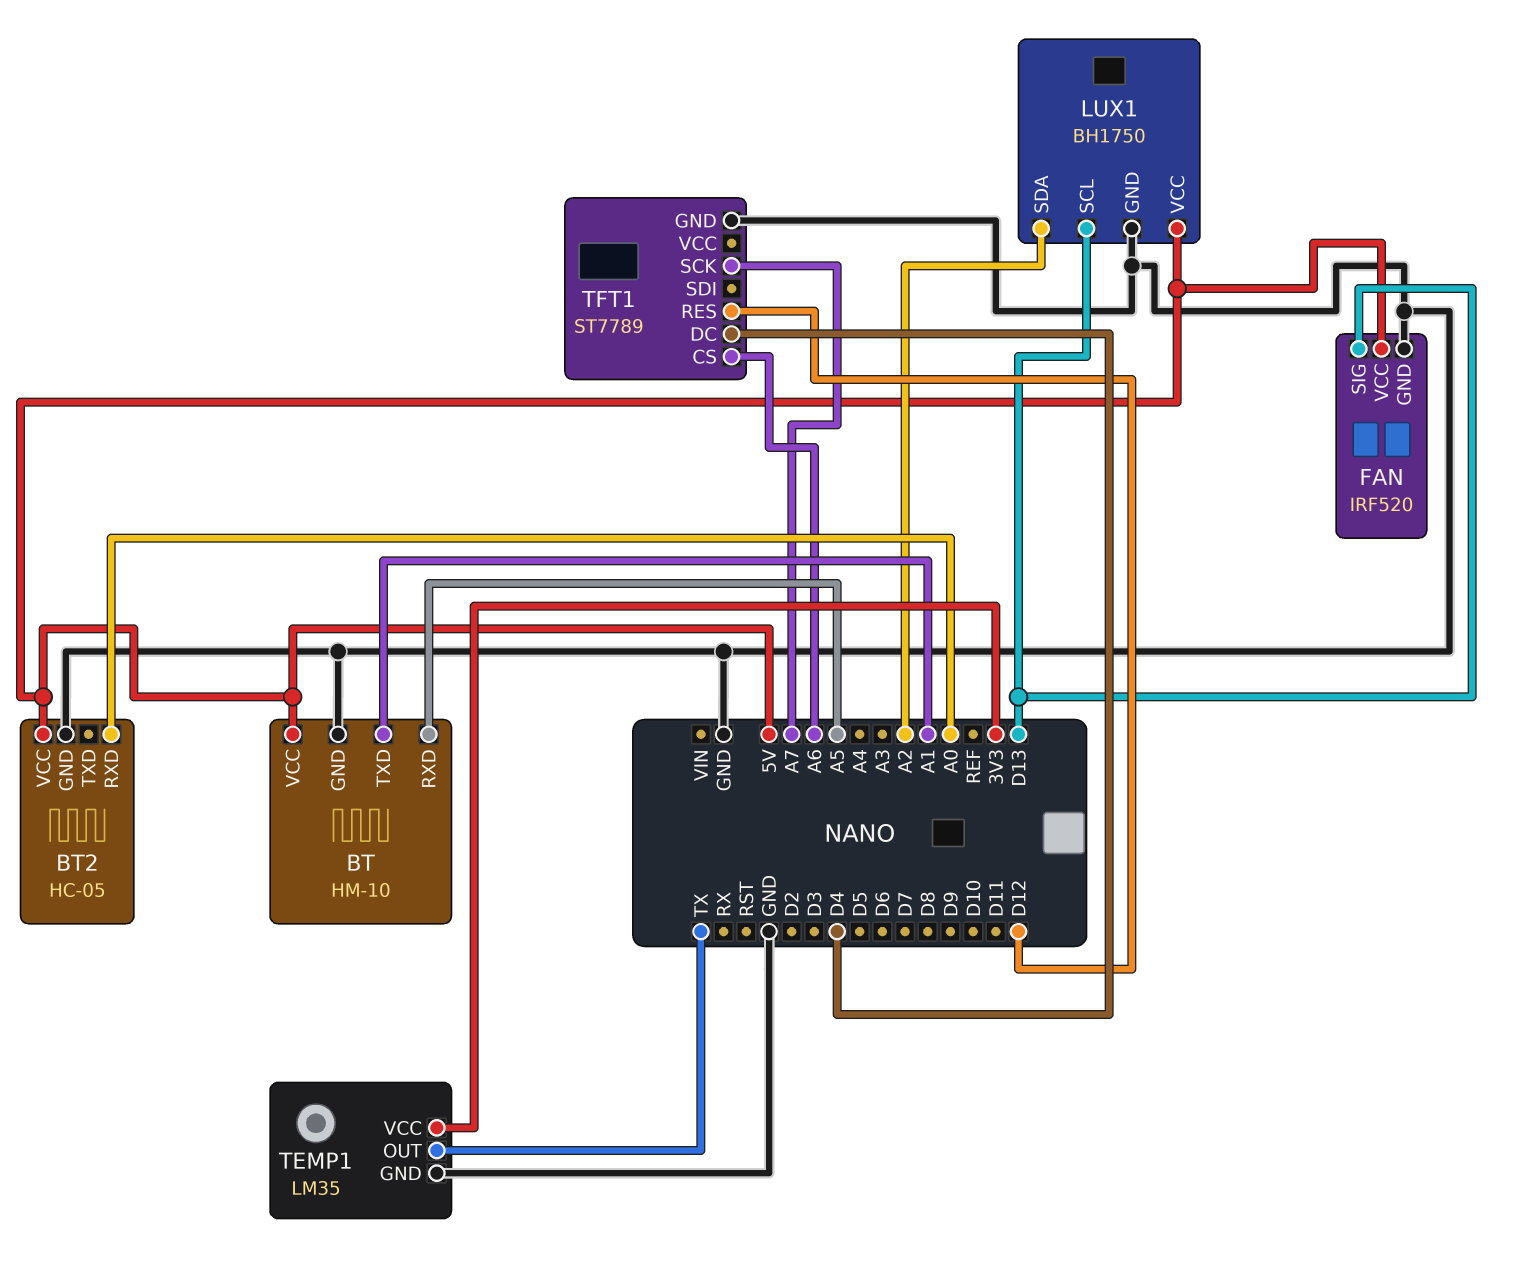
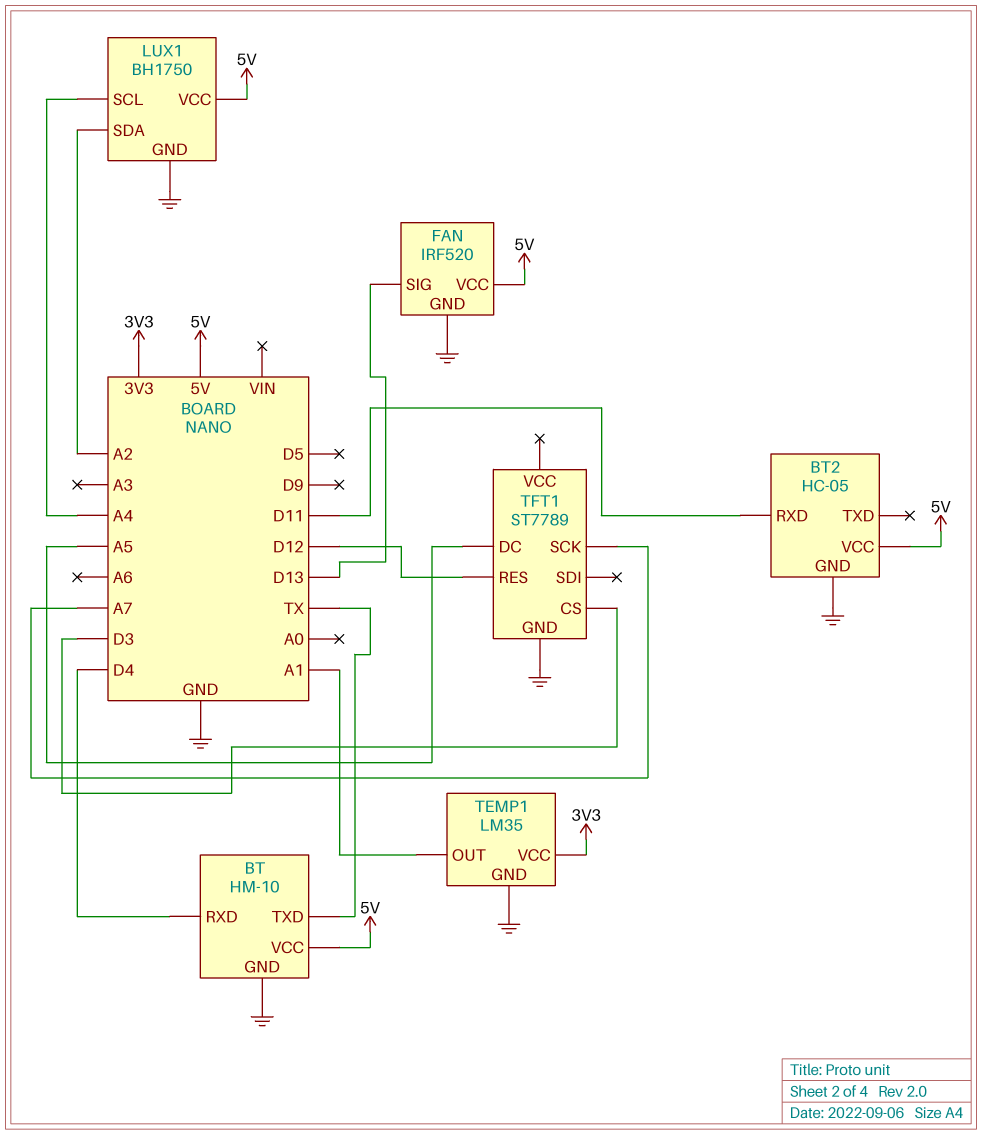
BT pin RXD: A5 -> D4
BT pin TXD: A1 -> TX
BT2 pin RXD: A0 -> D11
LUX1 pin SCL: D13 -> A4
TEMP1 pin OUT: TX -> A1
TFT1 pin CS: A6 -> D3
TFT1 pin DC: D4 -> A5

